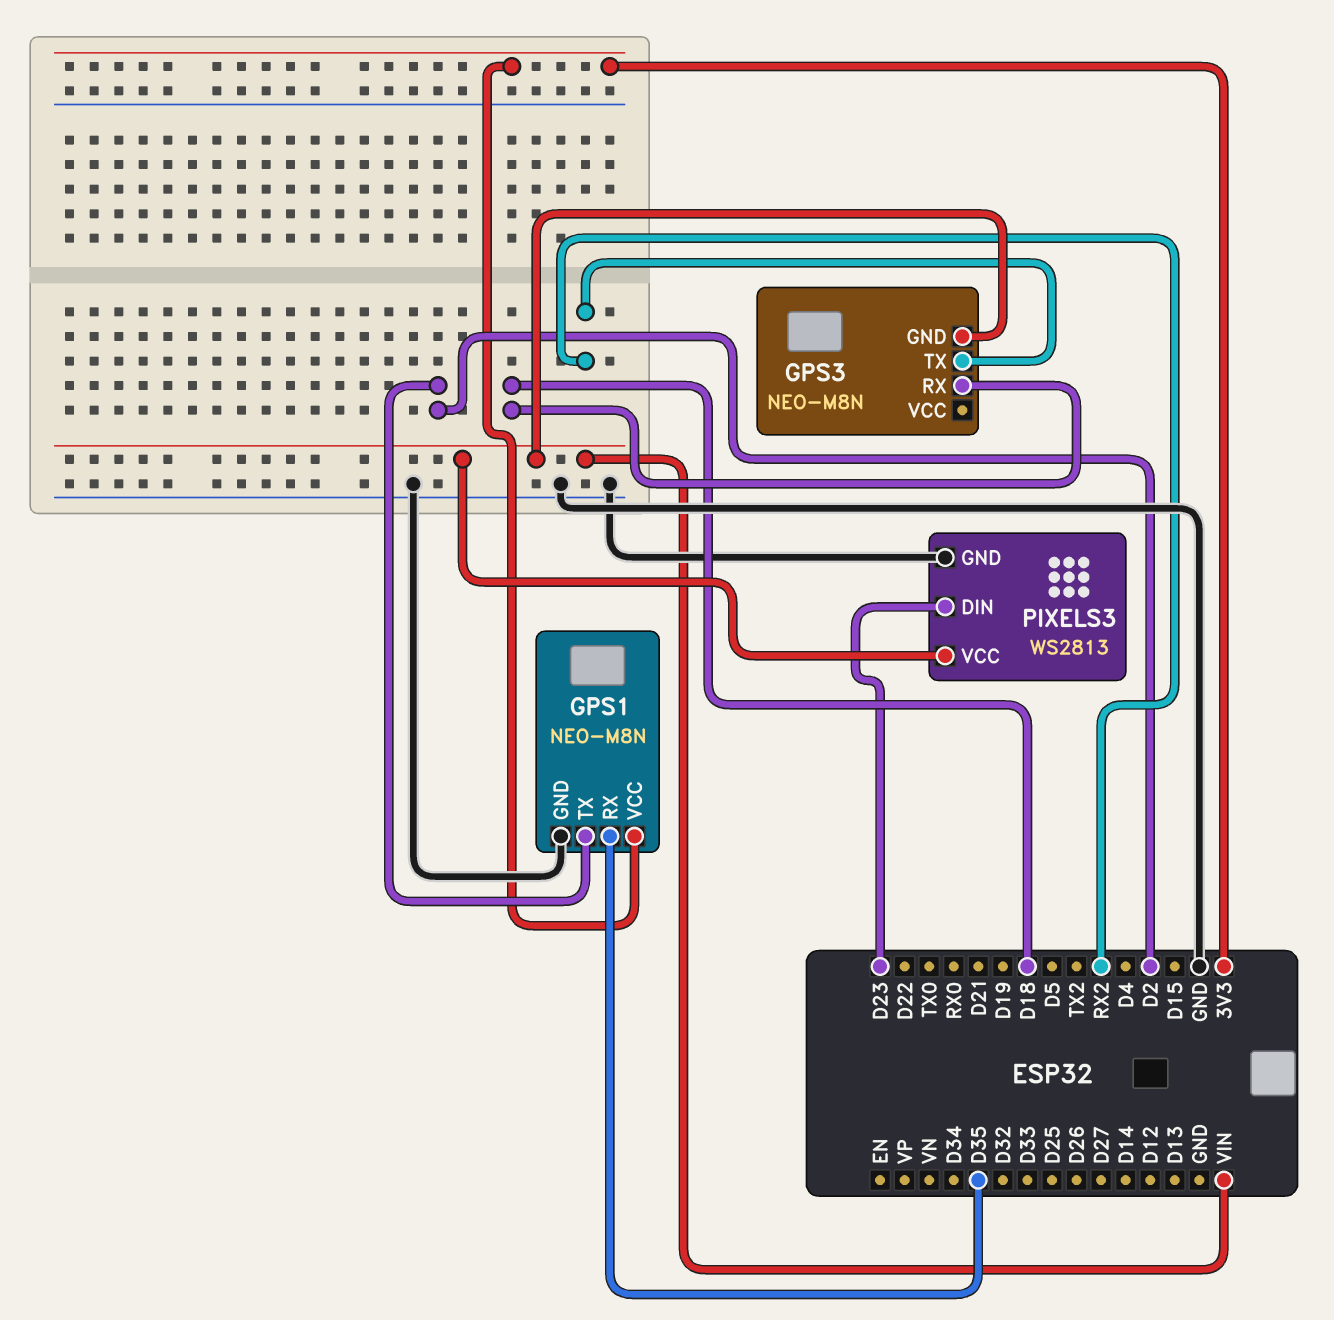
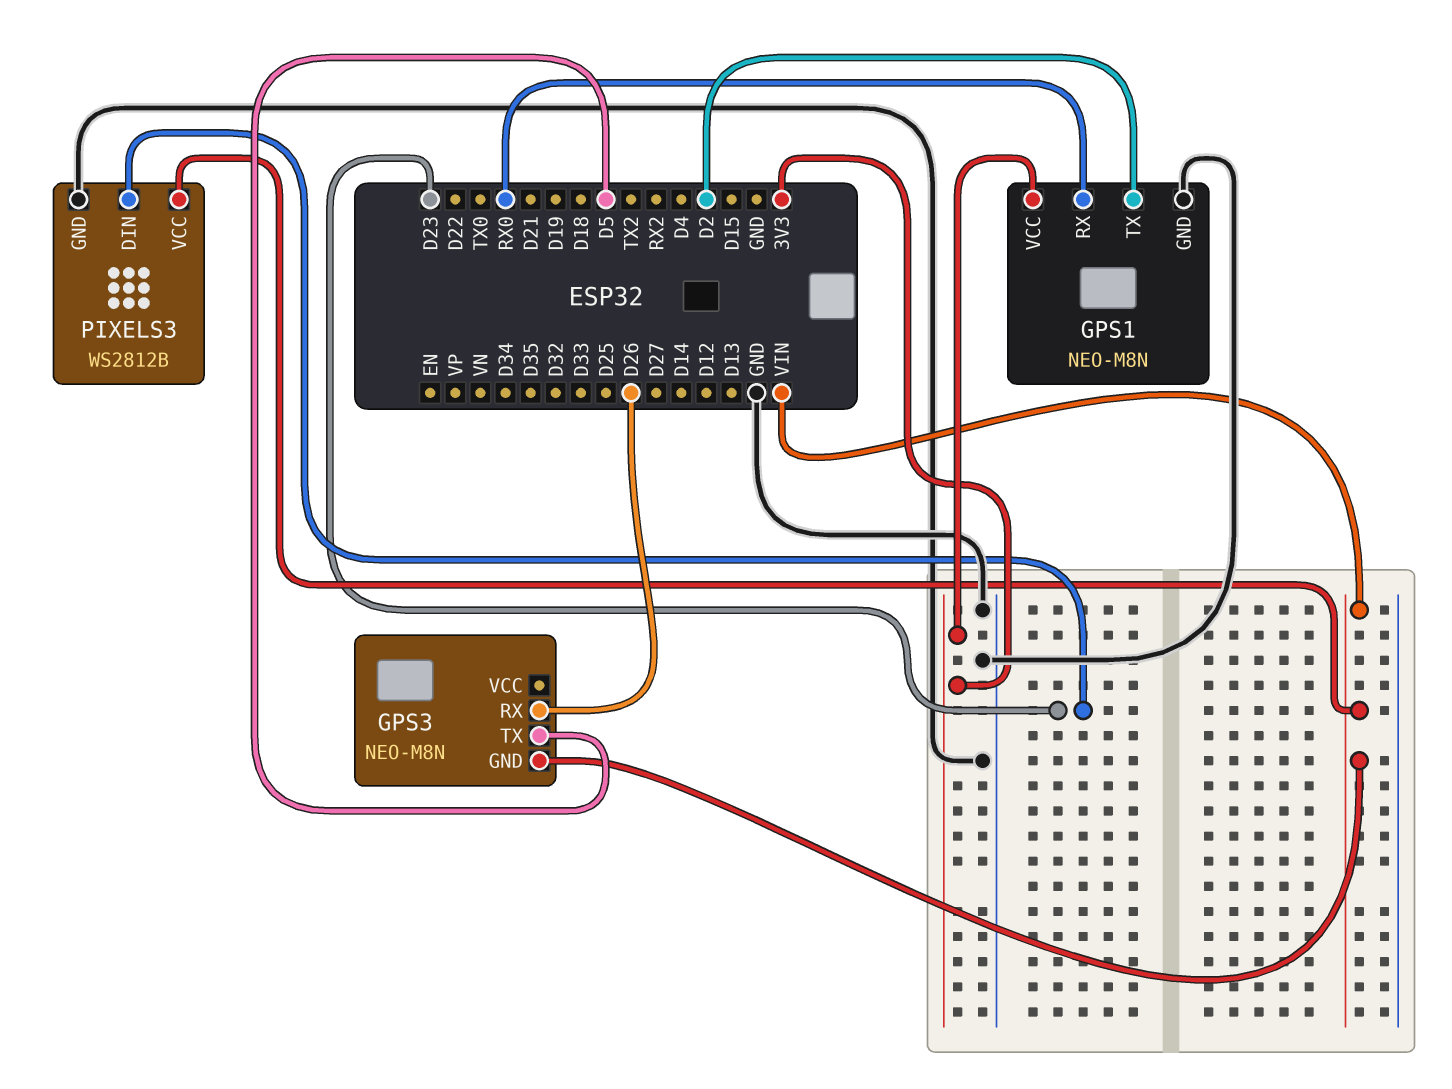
GPS1 pin RX: D35 -> RX0
GPS3 pin RX: D18 -> D26
GPS3 pin TX: RX2 -> D5
PIXELS3: WS2813 -> WS2812B

